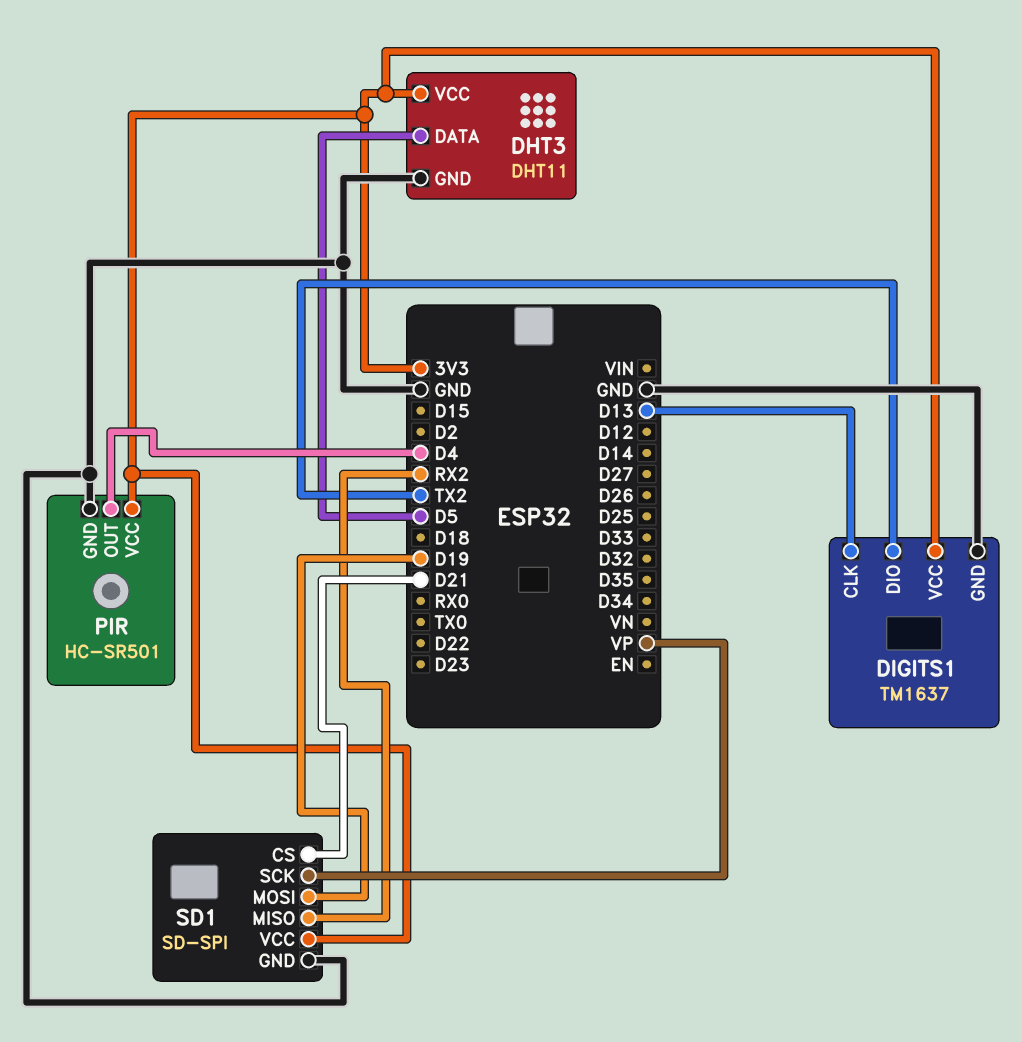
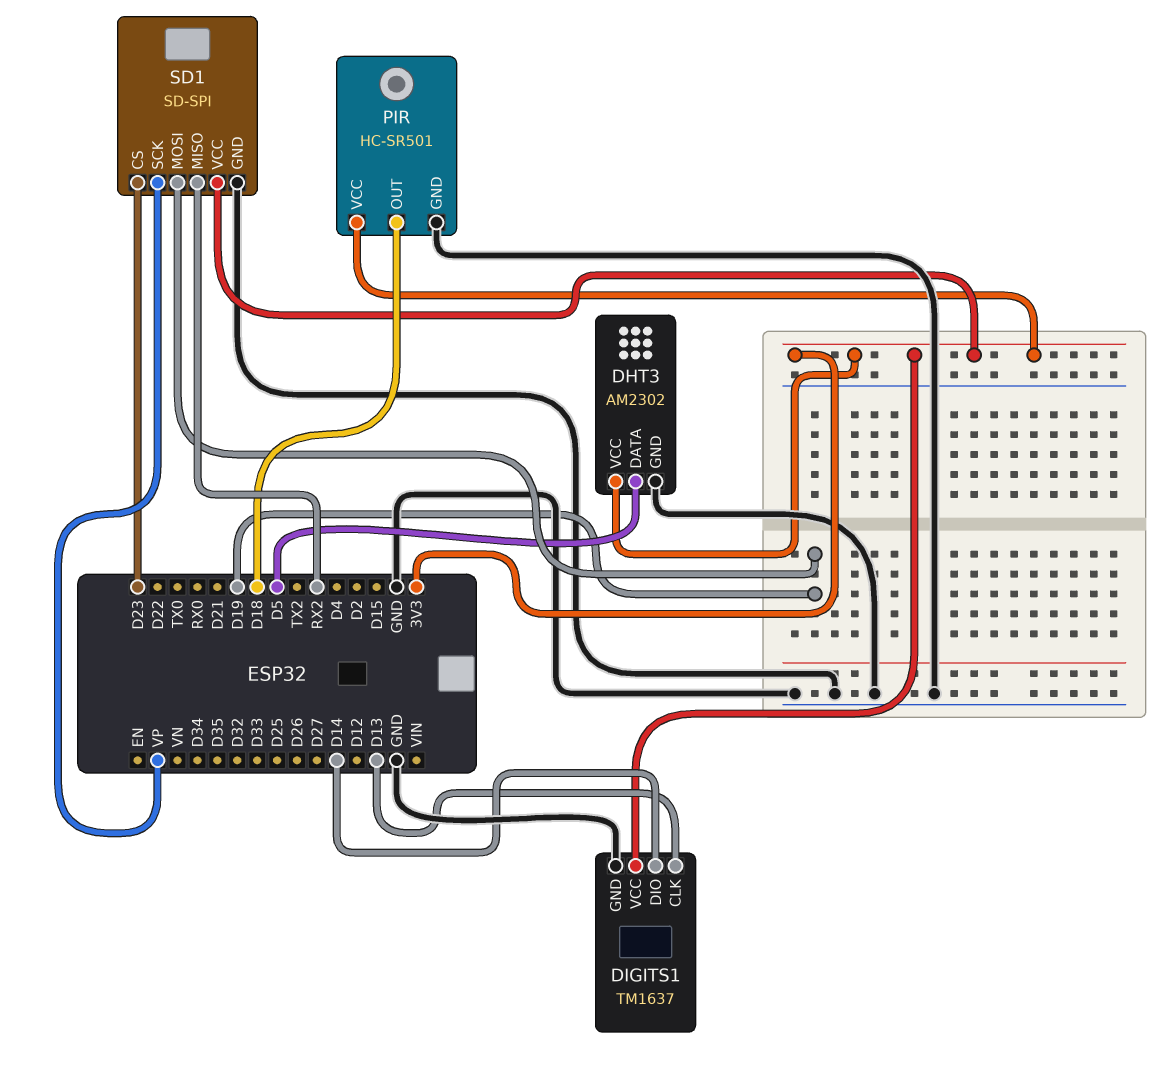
DHT3: DHT11 -> AM2302
DIGITS1 pin DIO: TX2 -> D14
PIR pin OUT: D4 -> D18
SD1 pin CS: D21 -> D23

